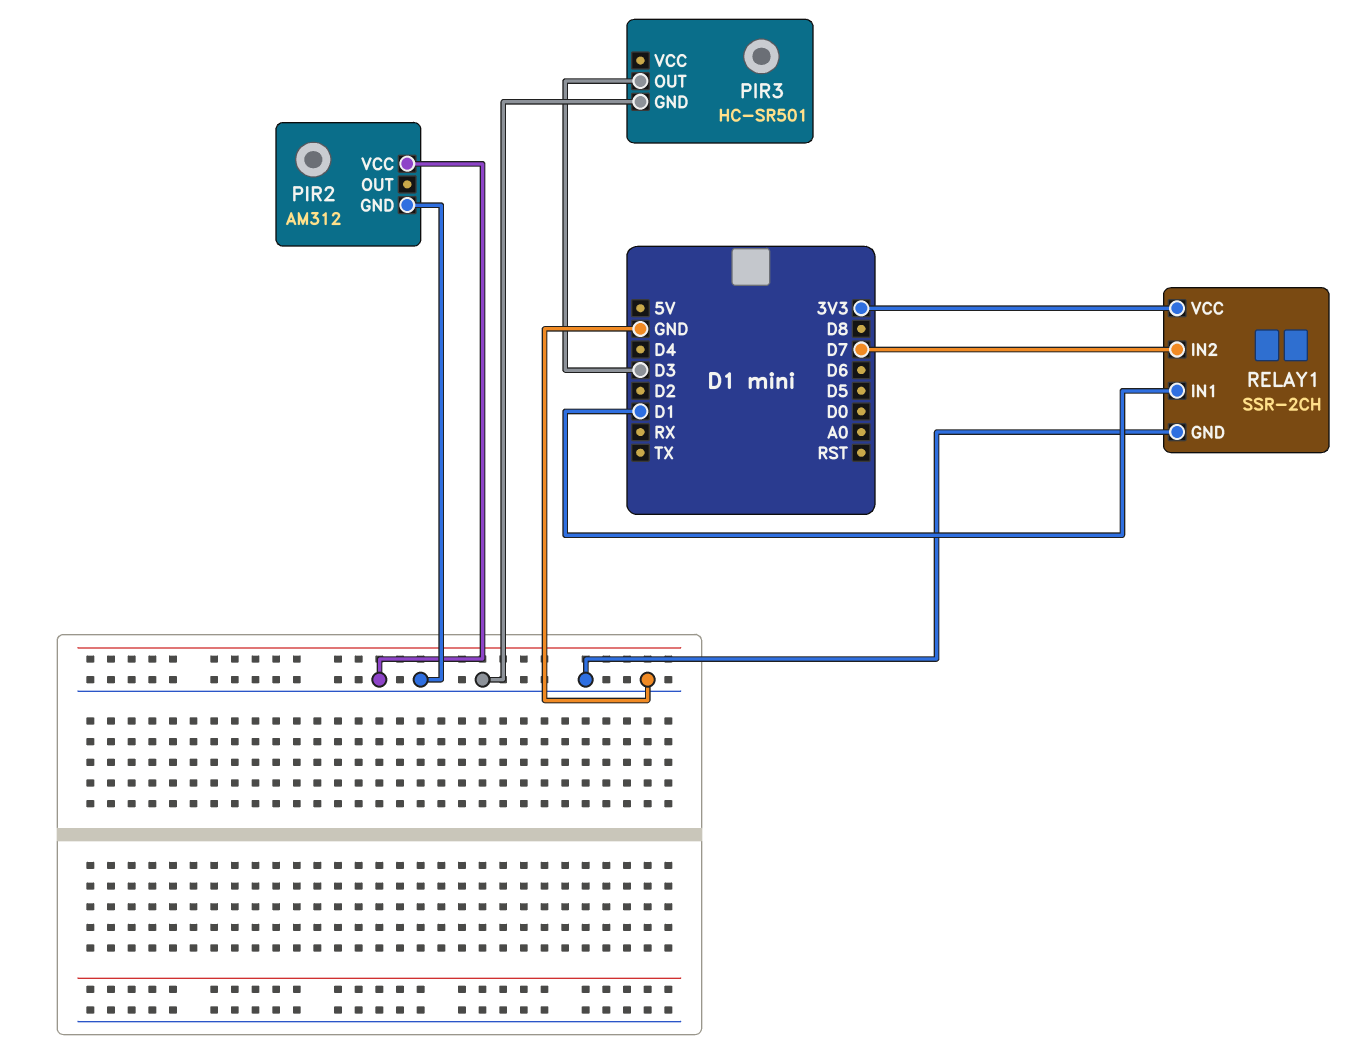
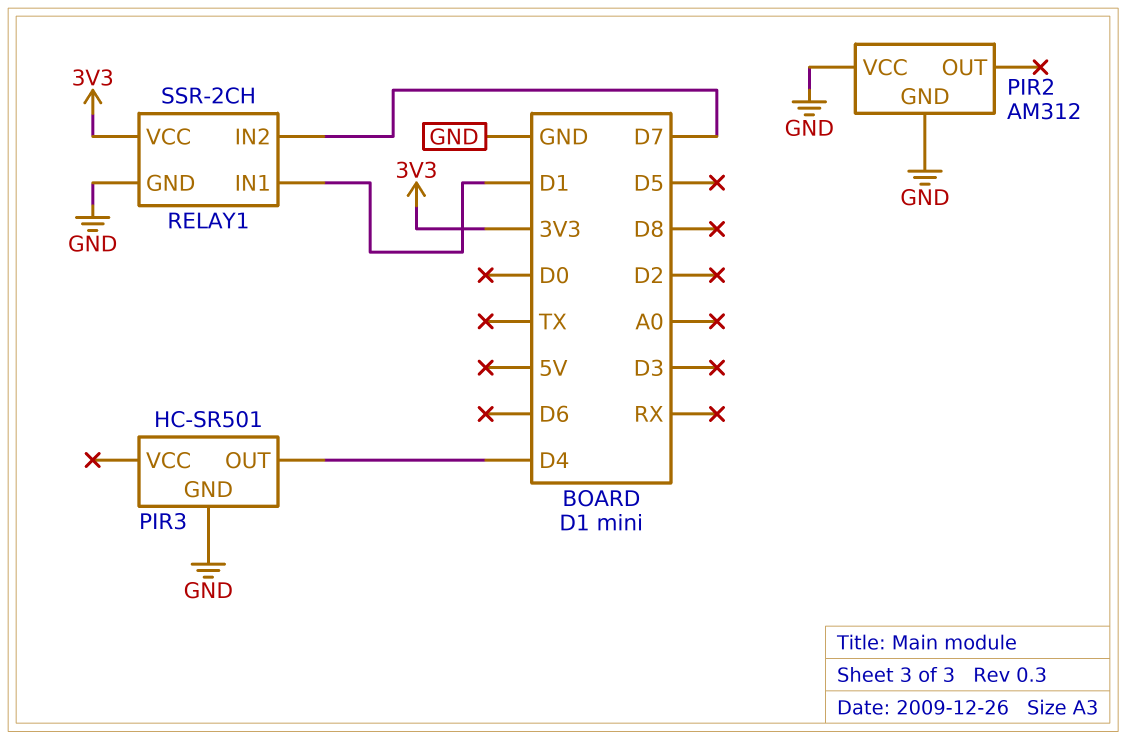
PIR3 pin OUT: D3 -> D4

